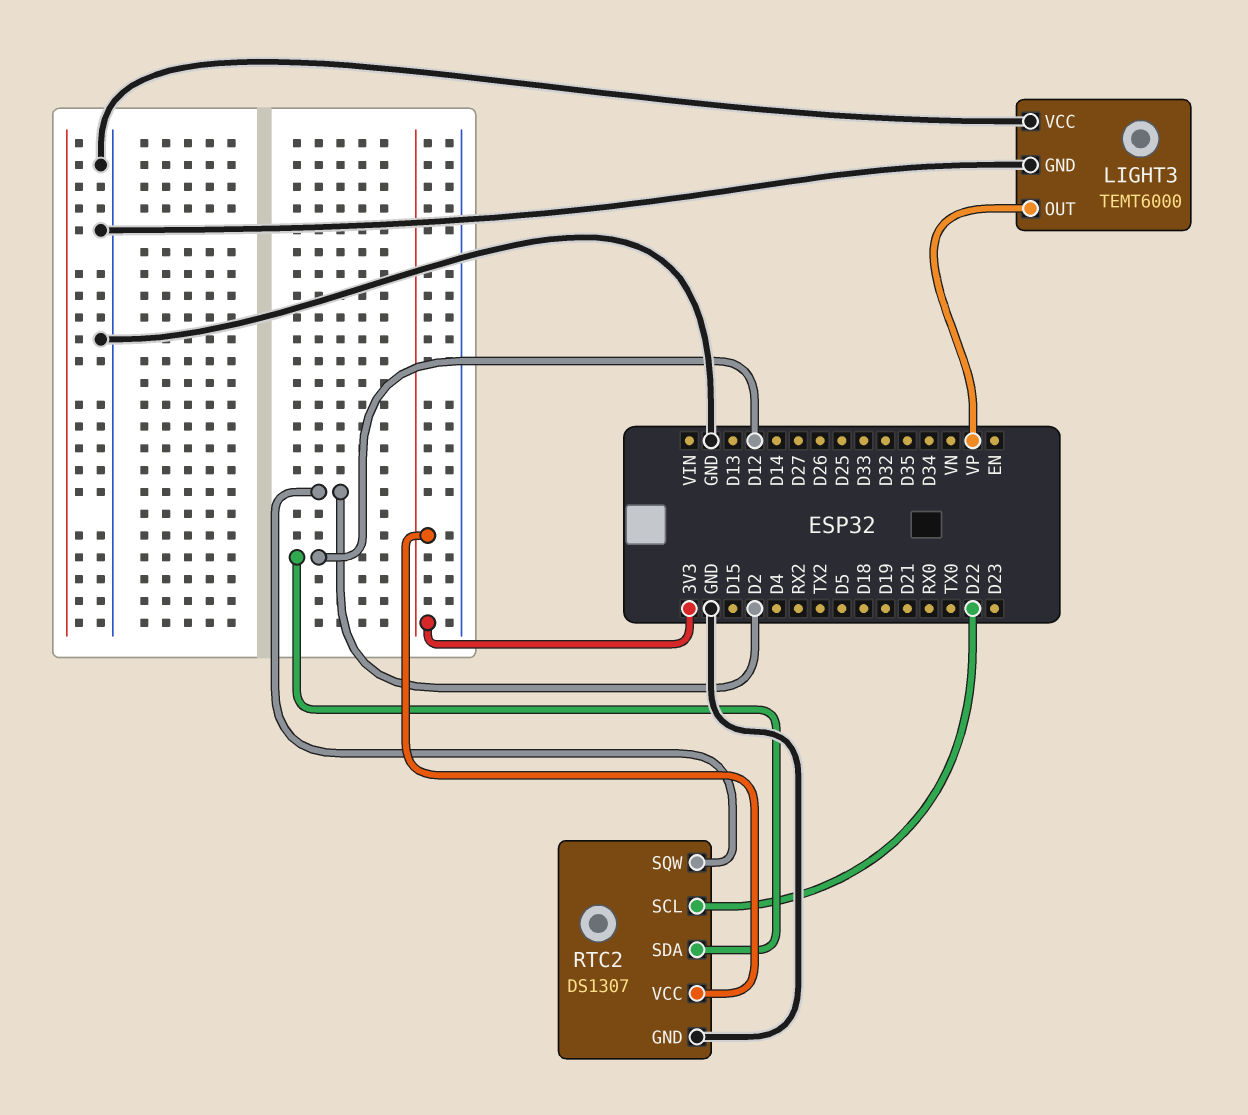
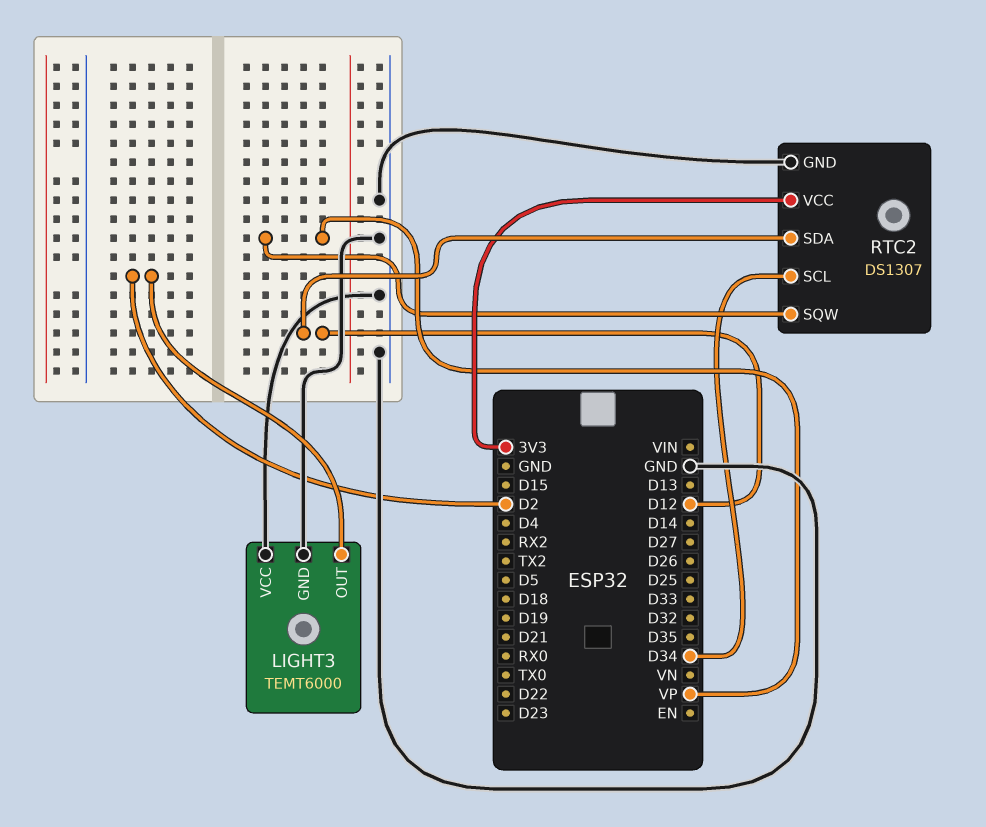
LIGHT3 pin OUT: VP -> D2
RTC2 pin SCL: D22 -> D34
RTC2 pin SQW: D2 -> VP

